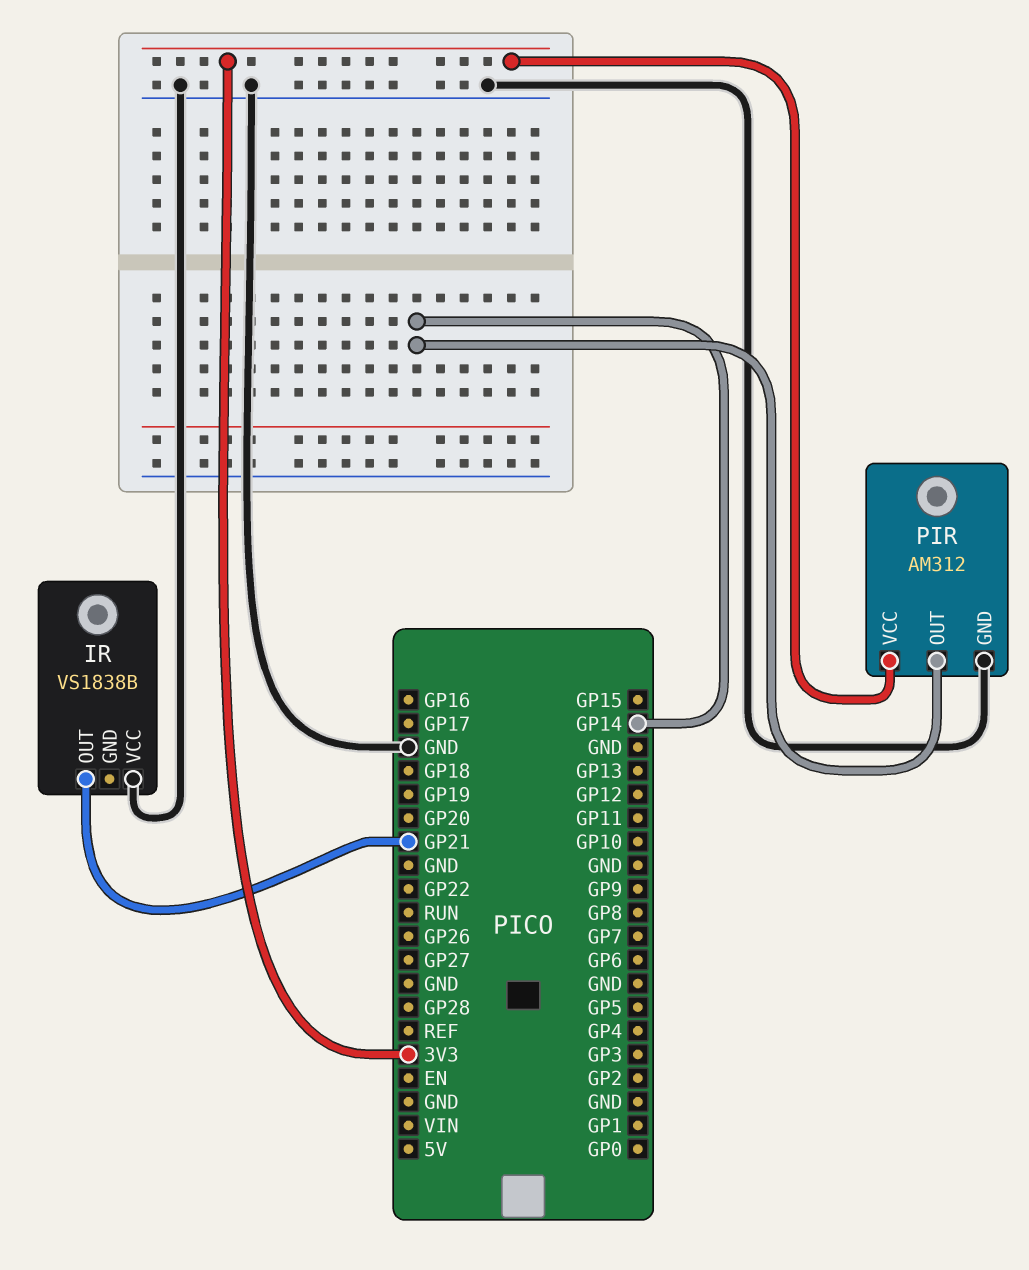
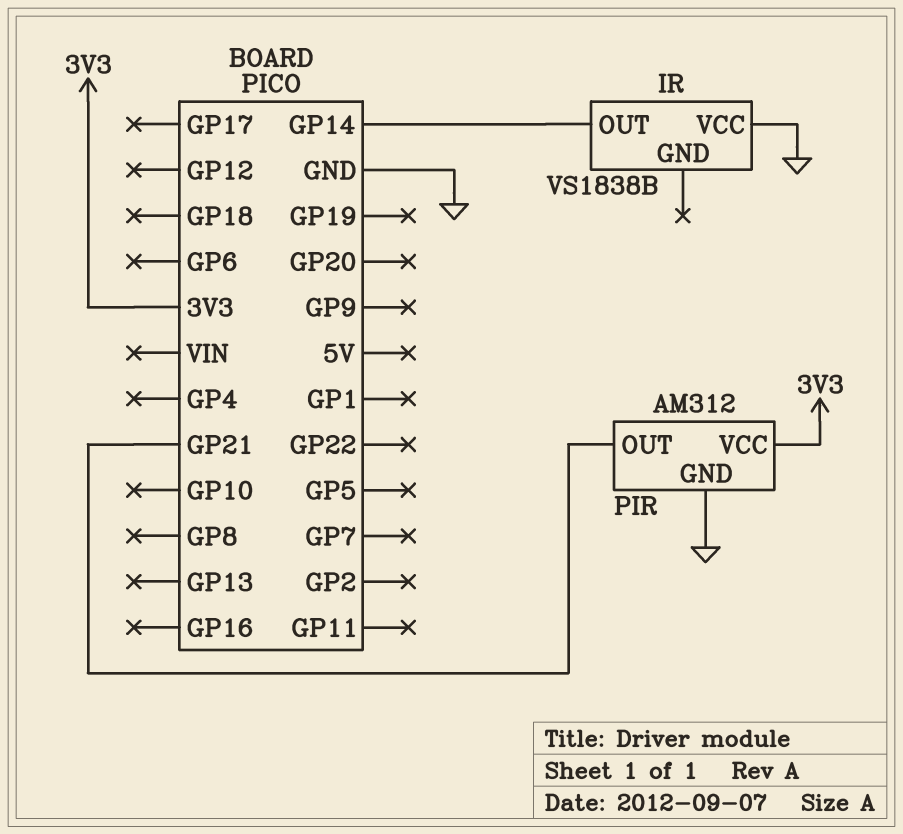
IR pin OUT: GP21 -> GP14
PIR pin OUT: GP14 -> GP21

